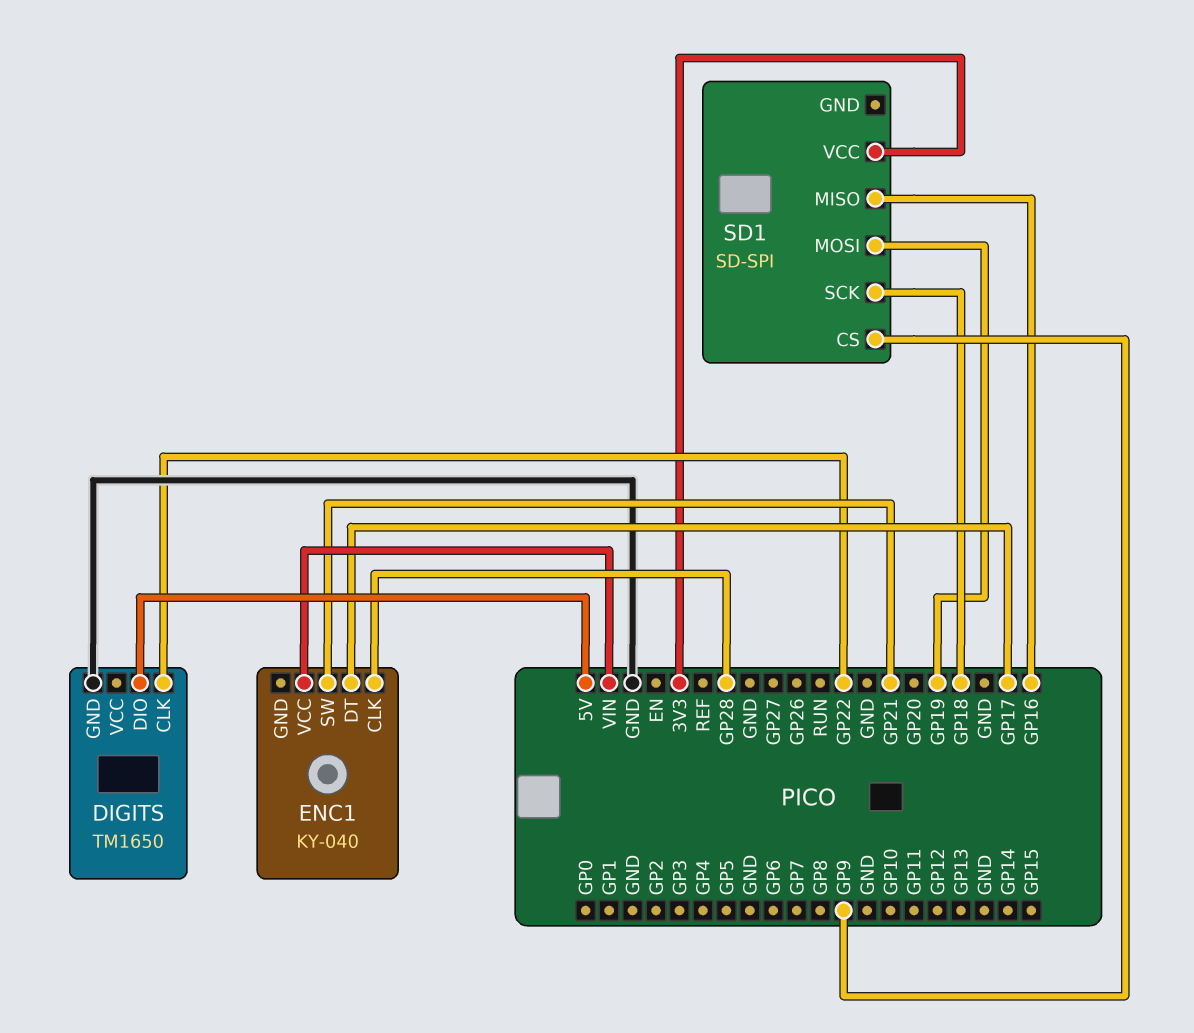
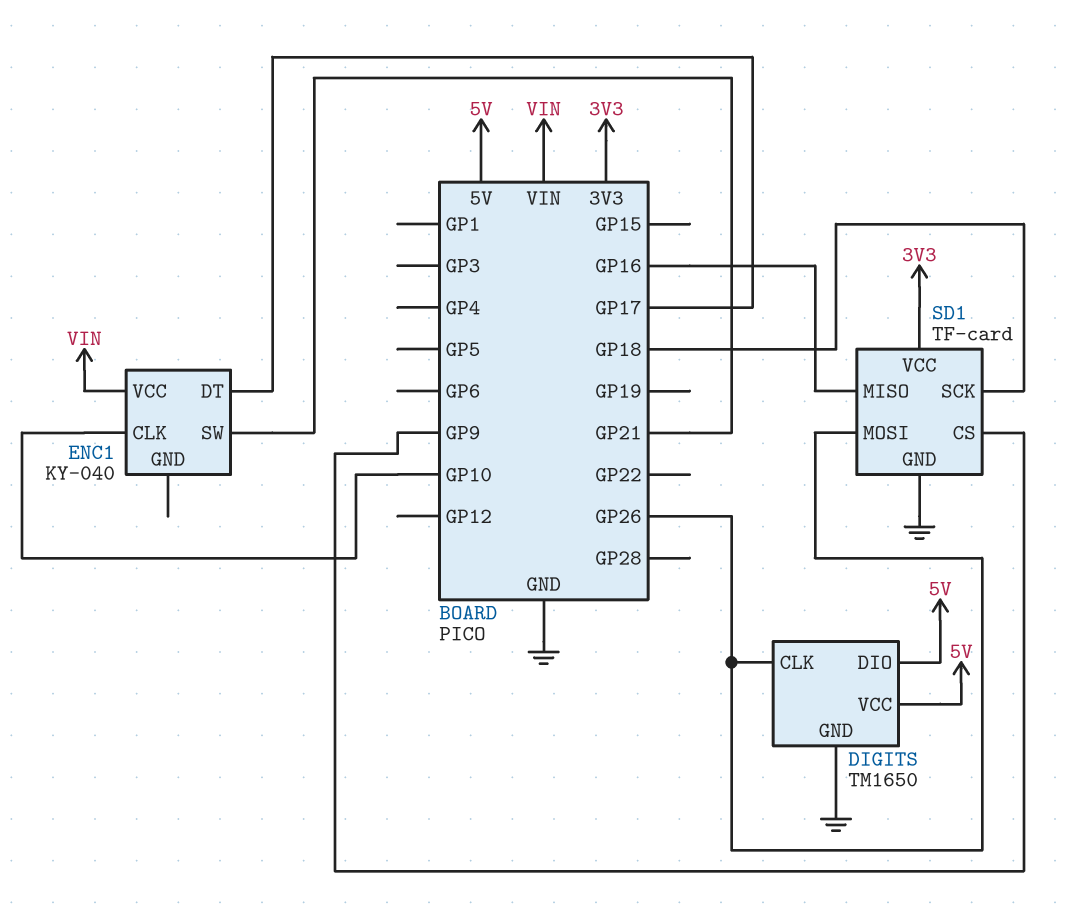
DIGITS pin CLK: GP22 -> GP26
DIGITS pin VCC: none -> 5V
ENC1 pin CLK: GP28 -> GP10
SD1: SD-SPI -> TF-card
SD1 pin GND: none -> GND
SD1 pin MOSI: GP19 -> GP26

